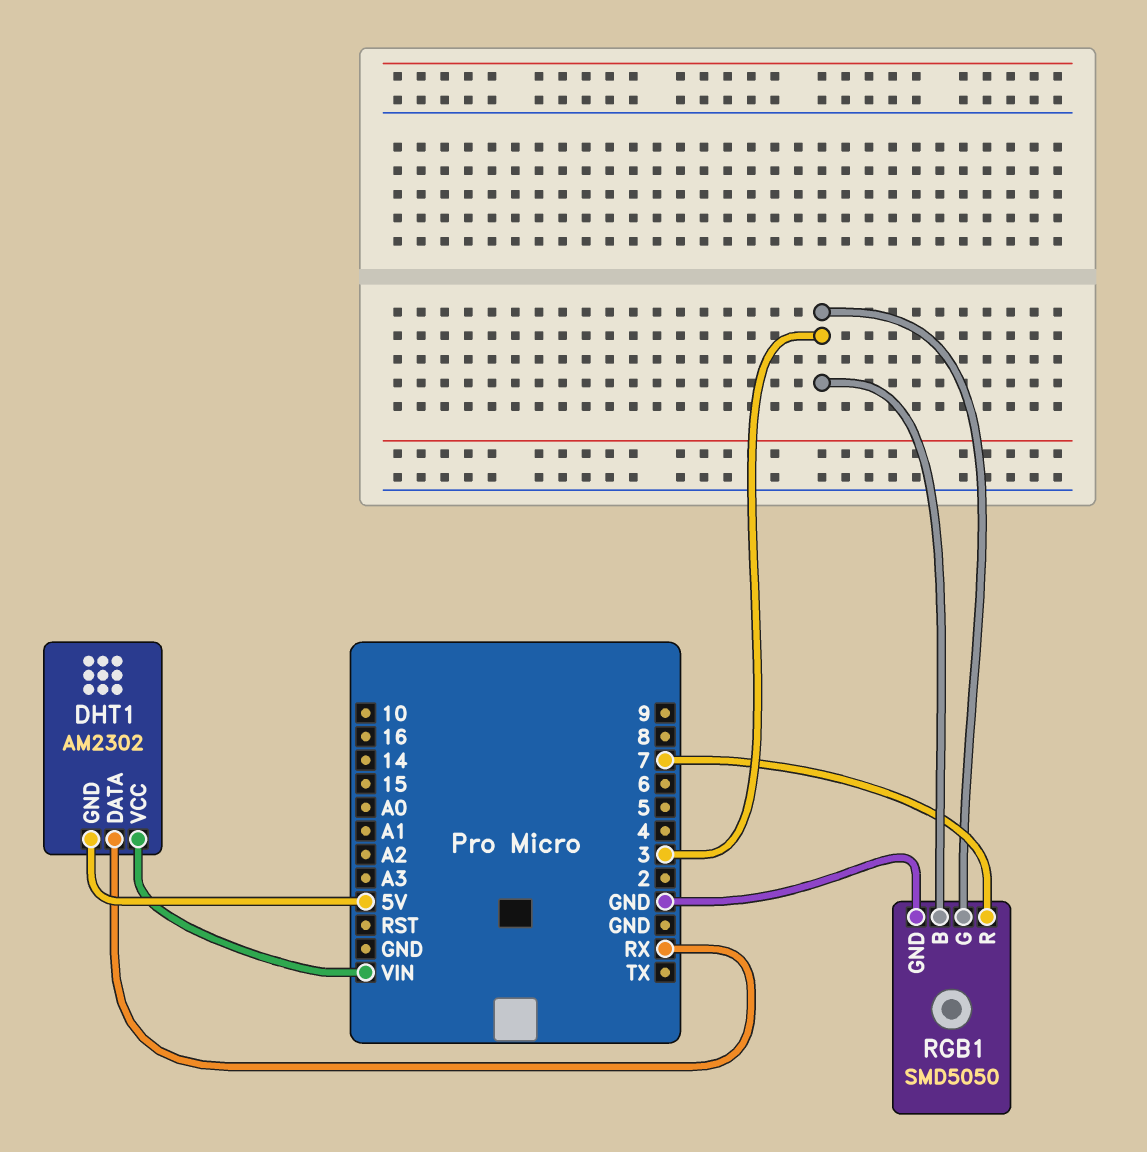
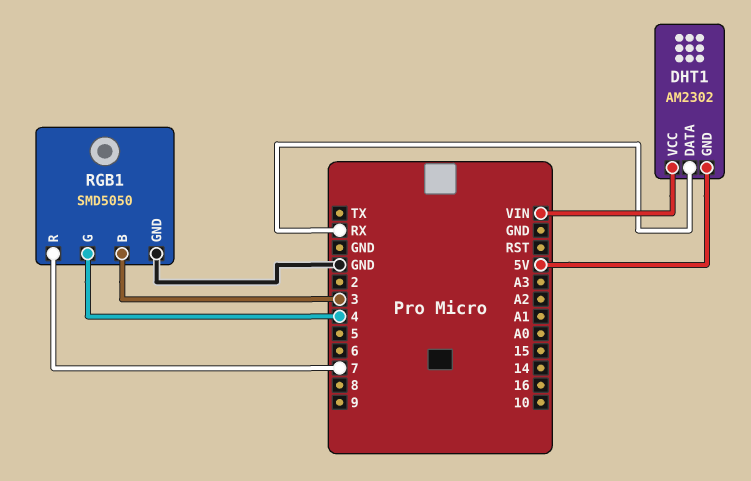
RGB1 pin G: 3 -> 4

